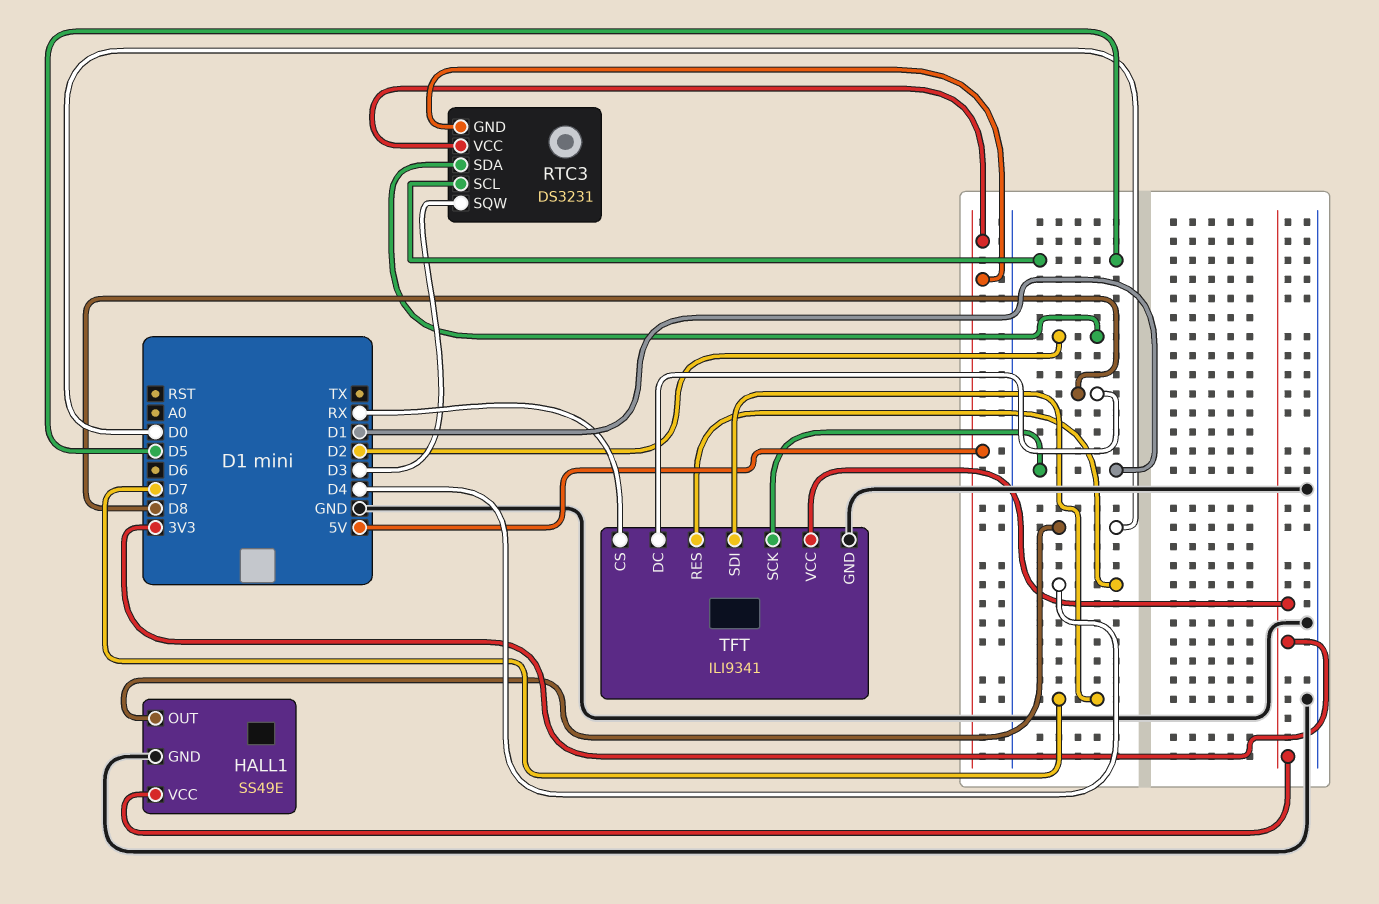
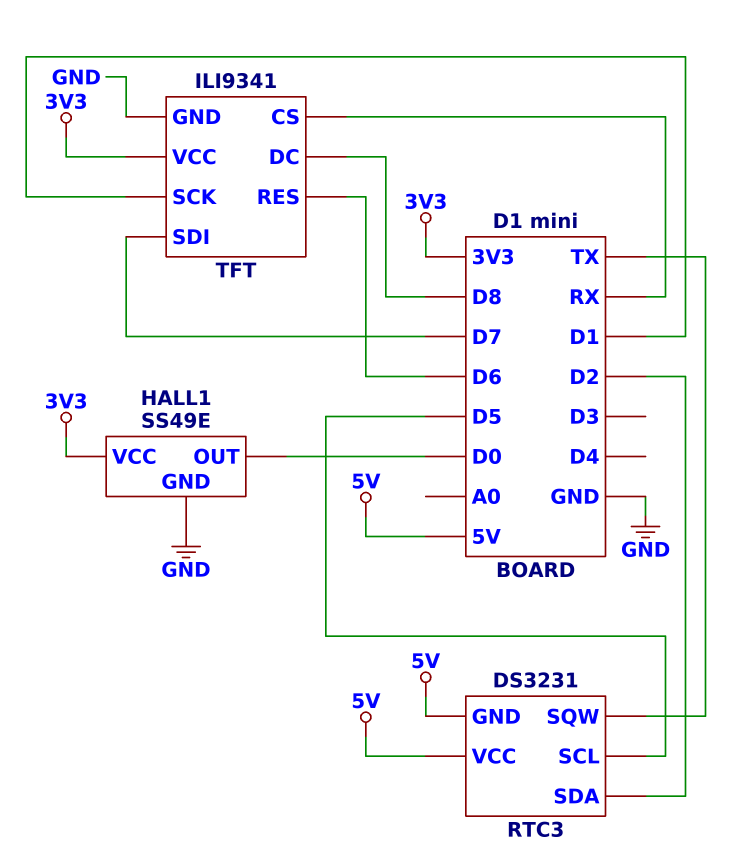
RTC3 pin SQW: D3 -> TX
TFT pin RES: D4 -> D6

